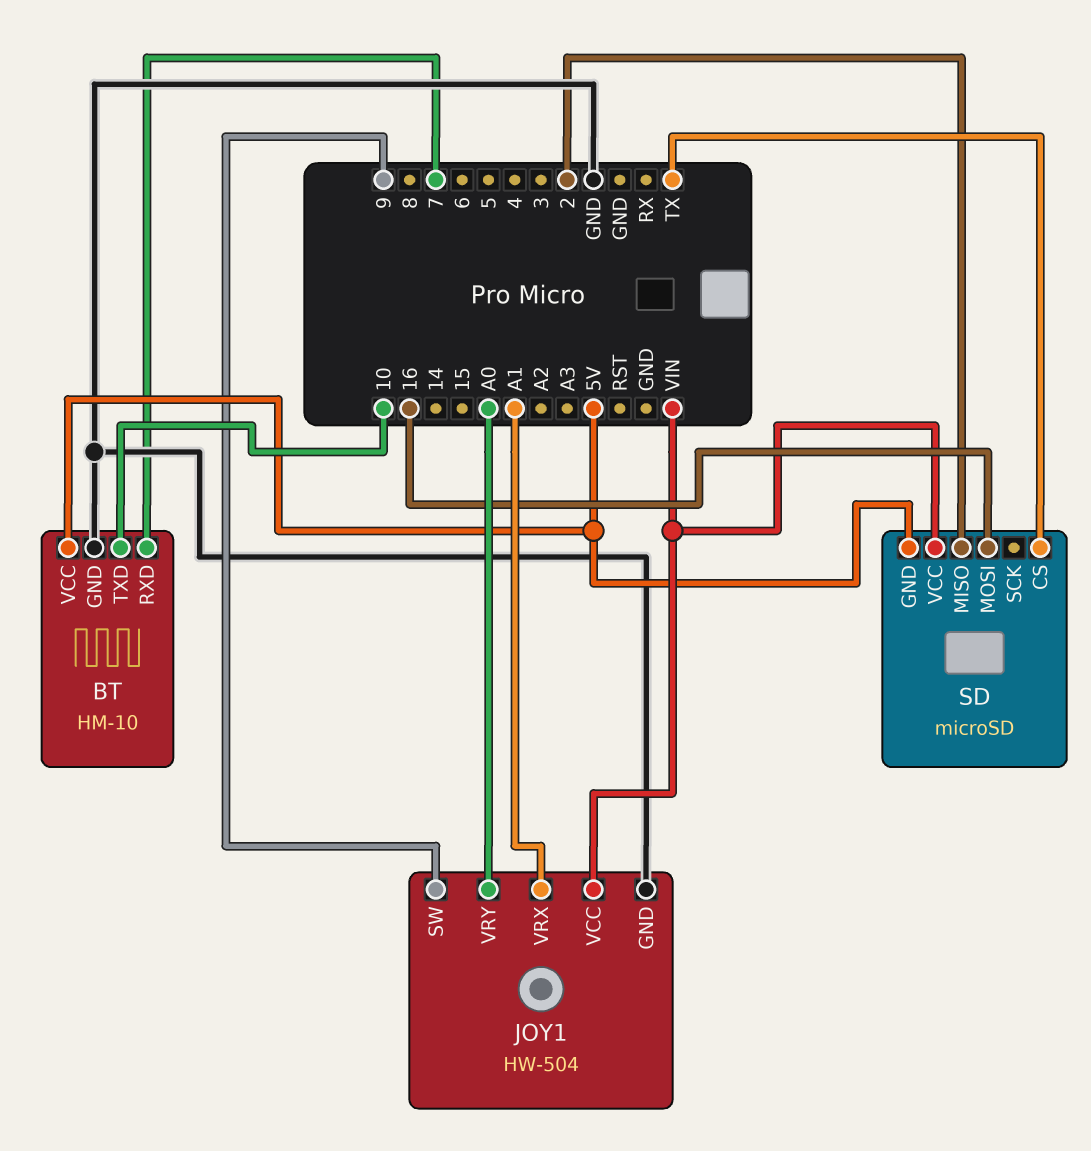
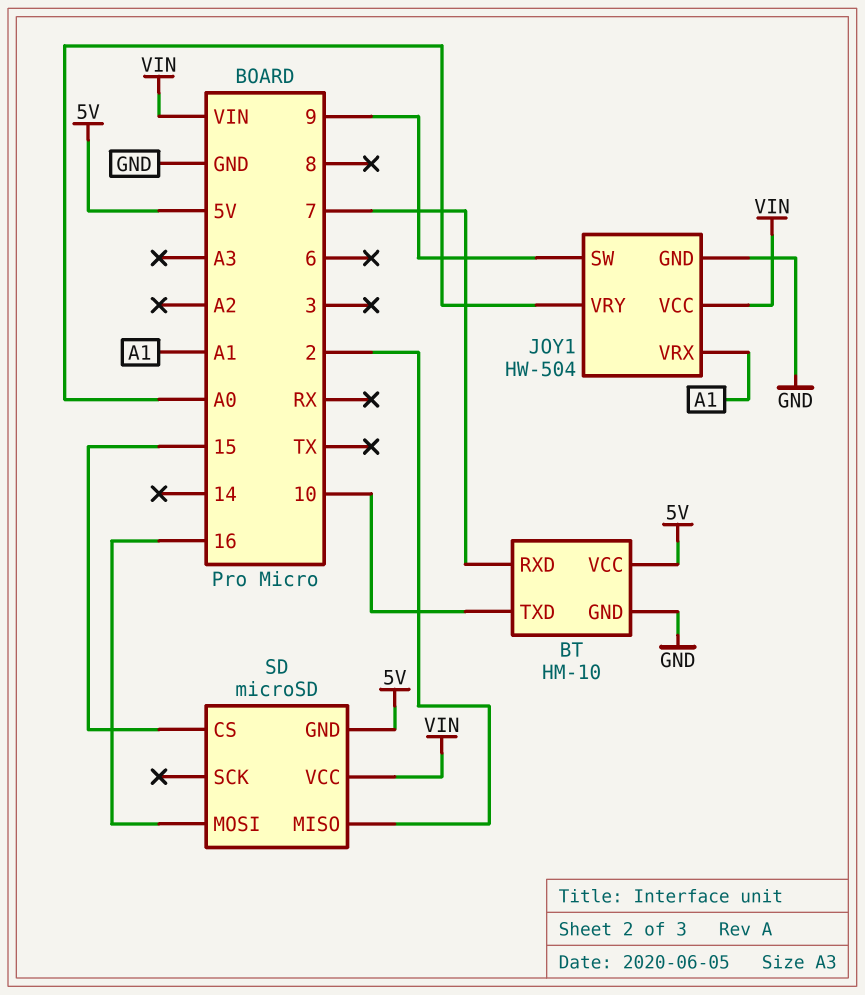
SD pin CS: TX -> 15

